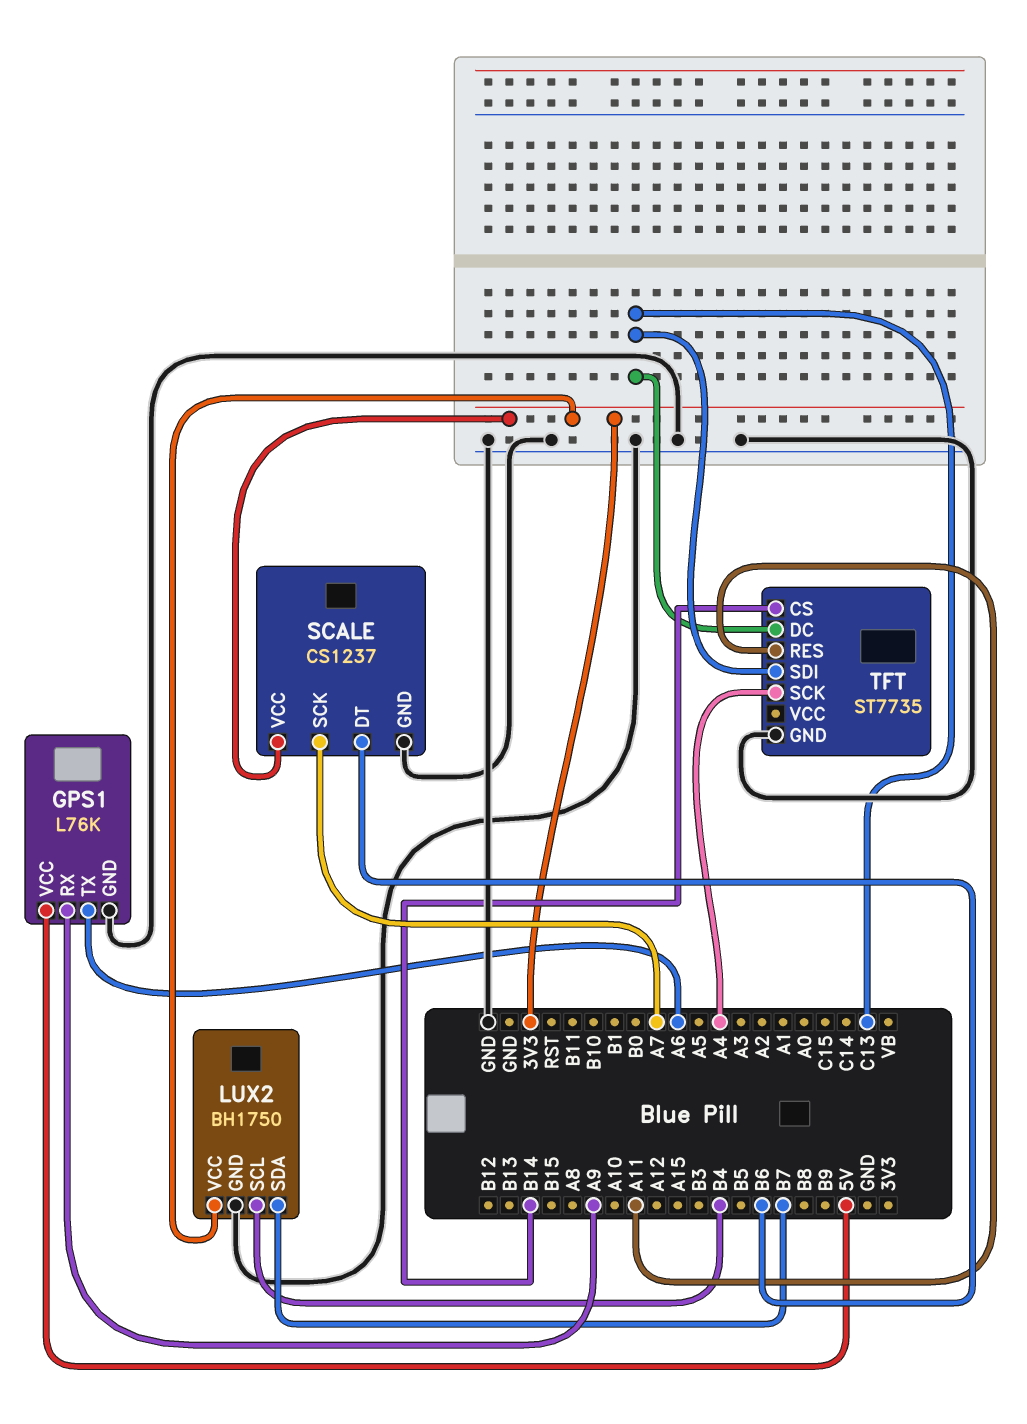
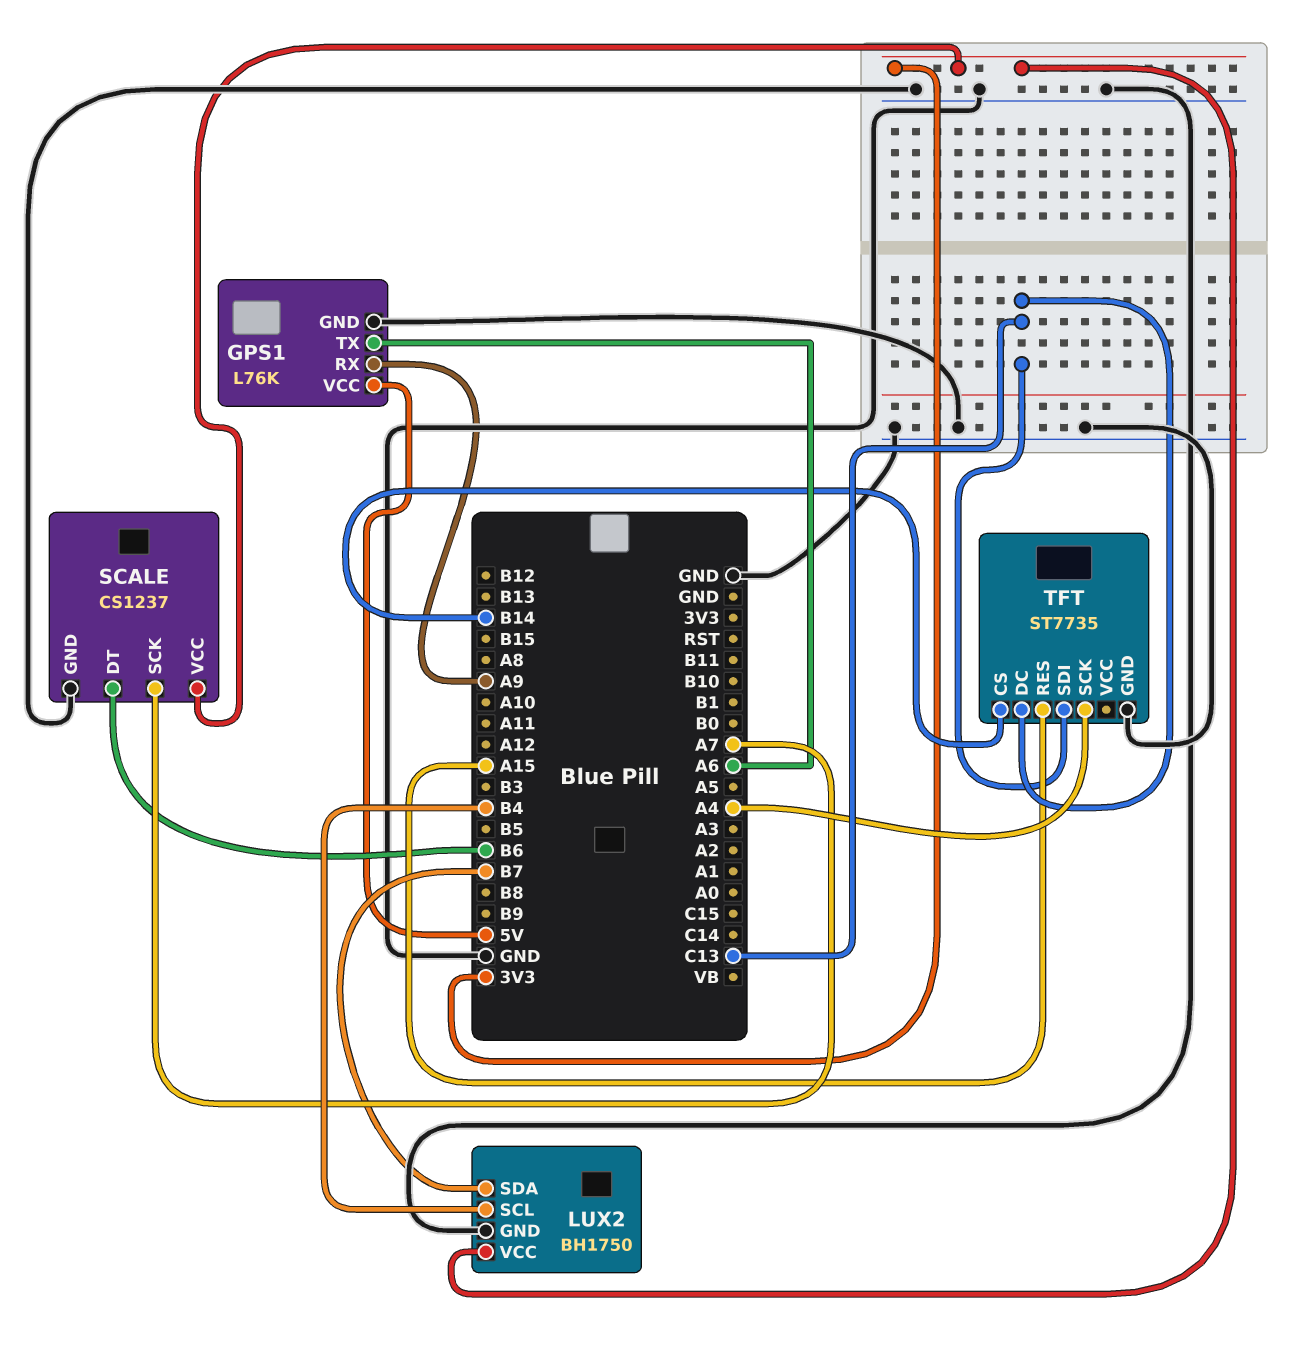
TFT pin RES: A11 -> A15

